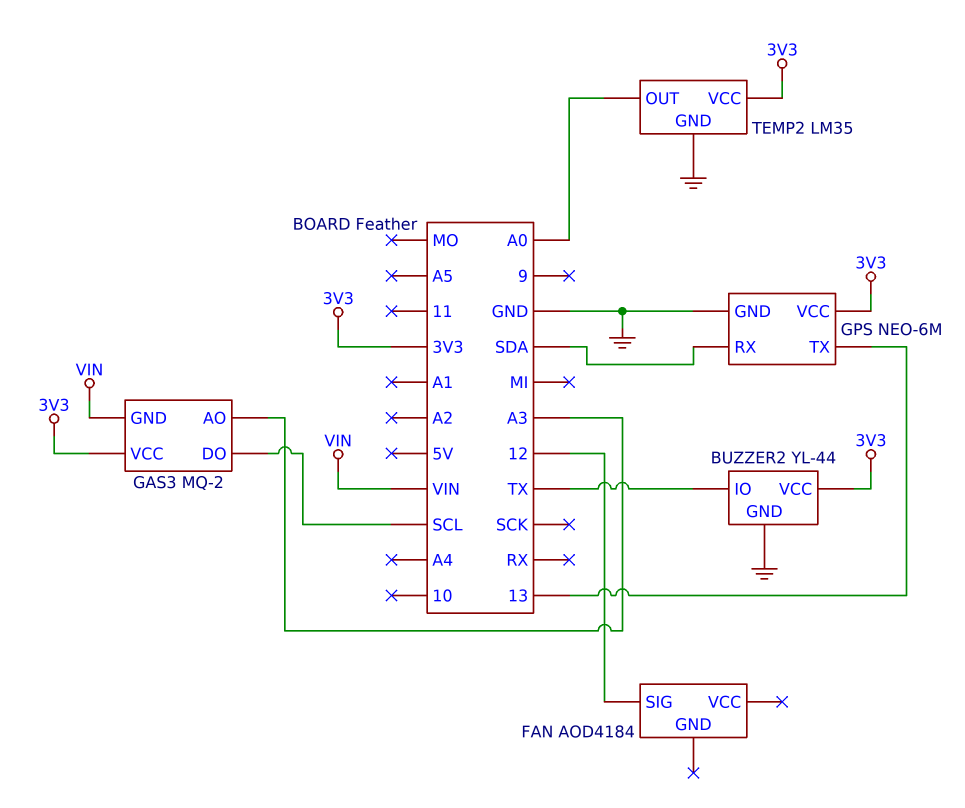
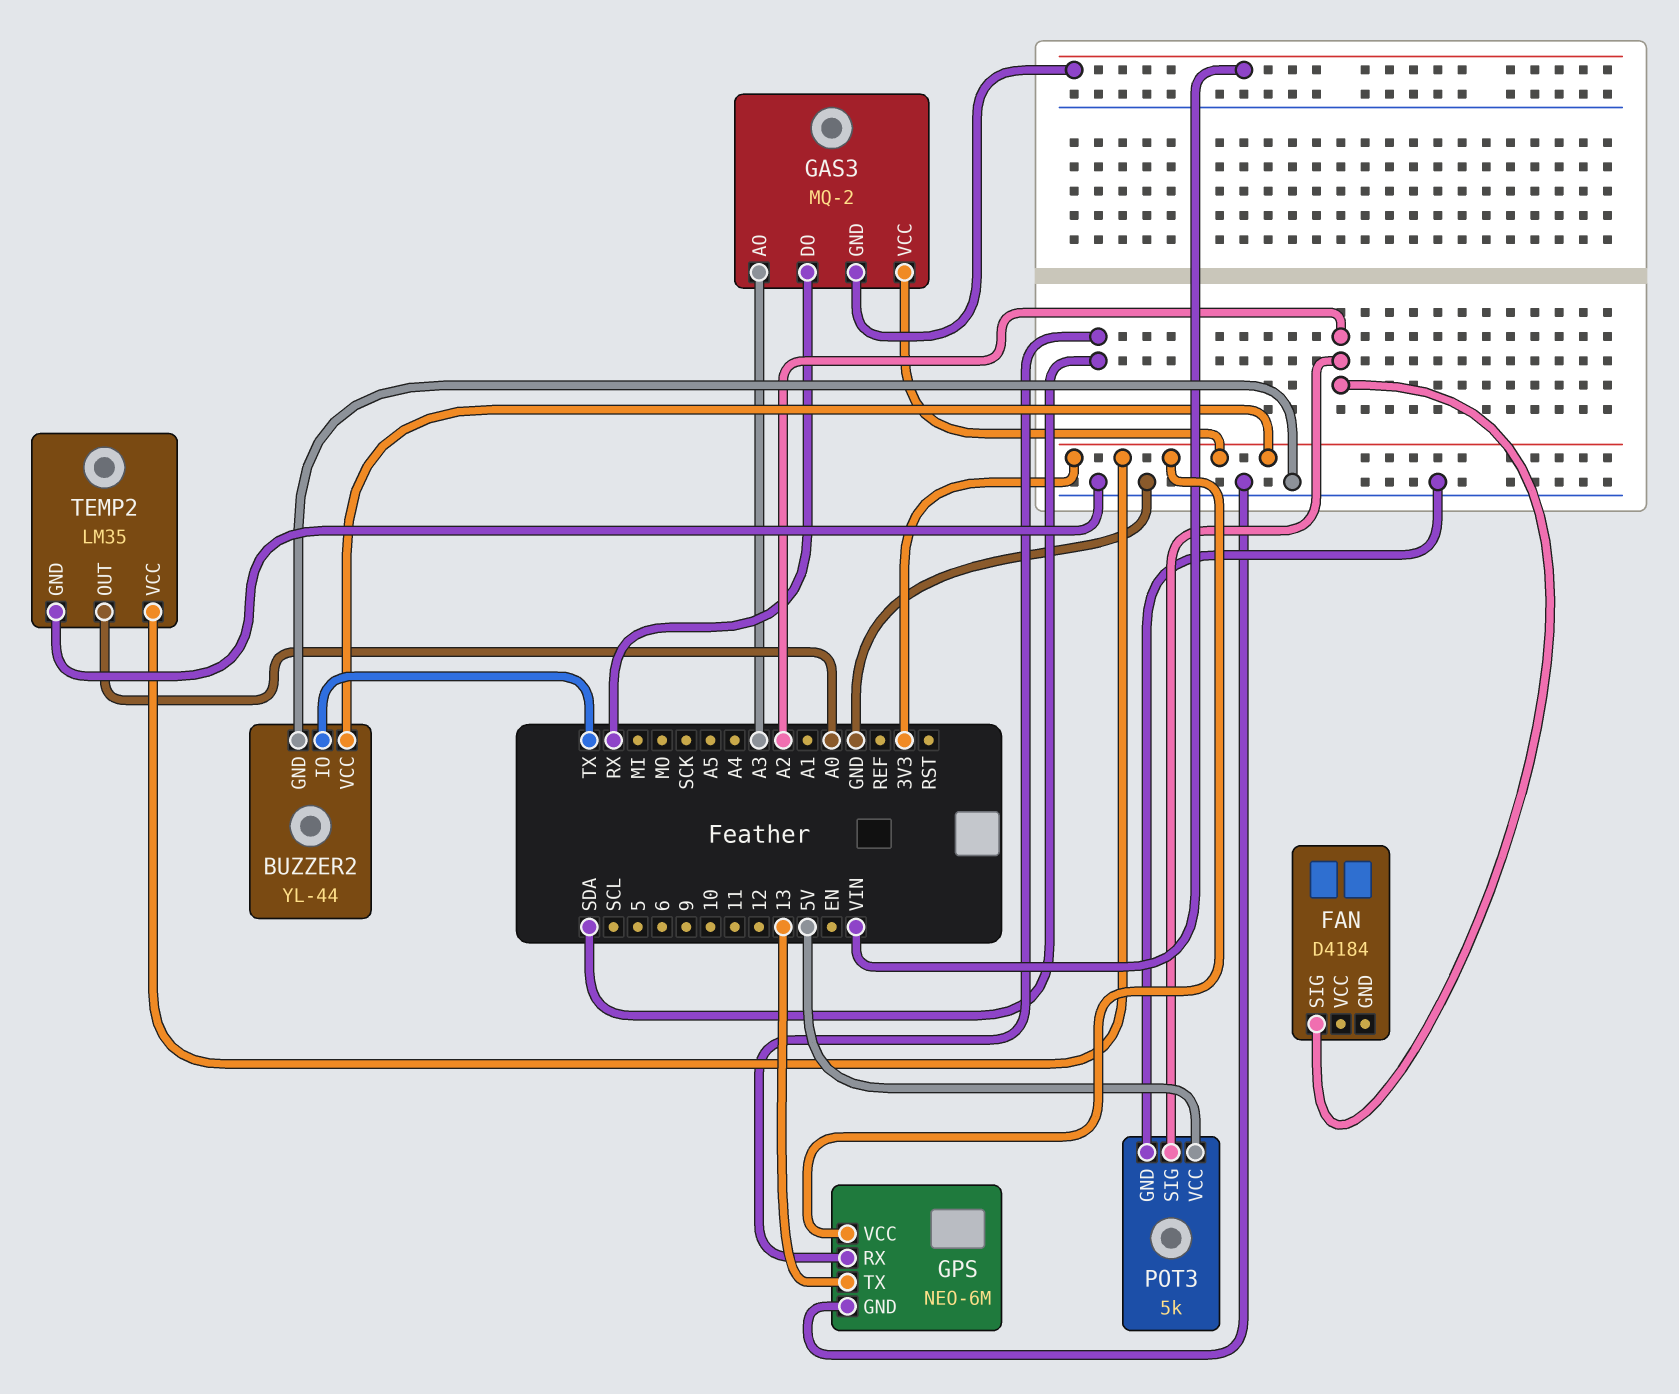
FAN: AOD4184 -> D4184
FAN pin SIG: 12 -> A2
GAS3 pin DO: SCL -> RX
POT3: none -> 5k
POT3 pin GND: none -> GND
POT3 pin SIG: none -> A2
POT3 pin VCC: none -> 5V

